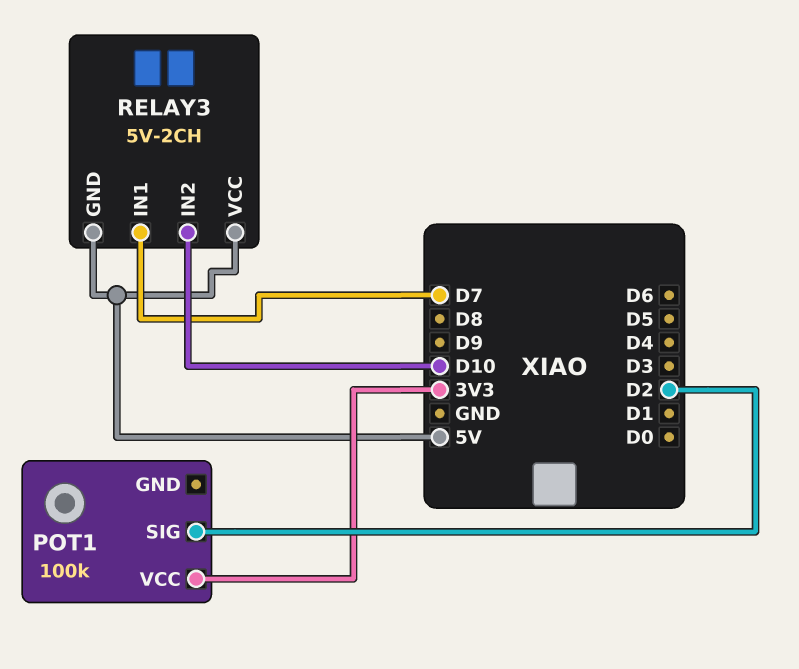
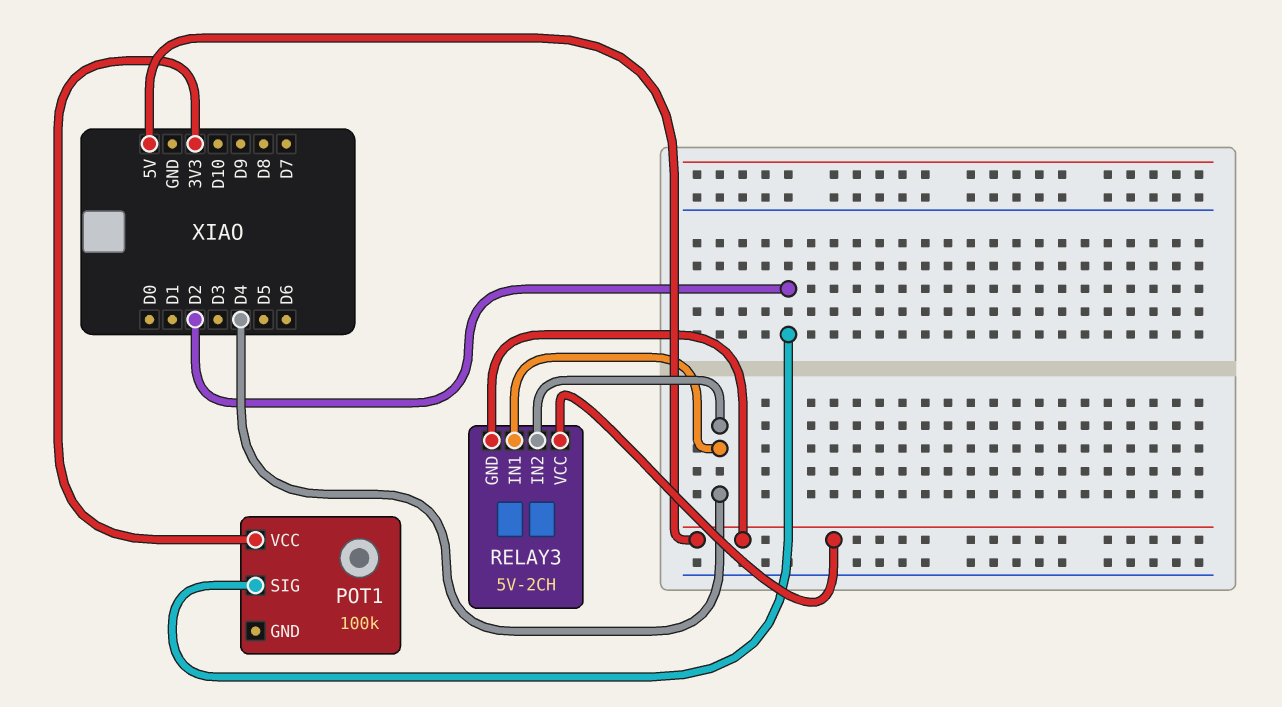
RELAY3 pin IN1: D7 -> D4
RELAY3 pin IN2: D10 -> D4

